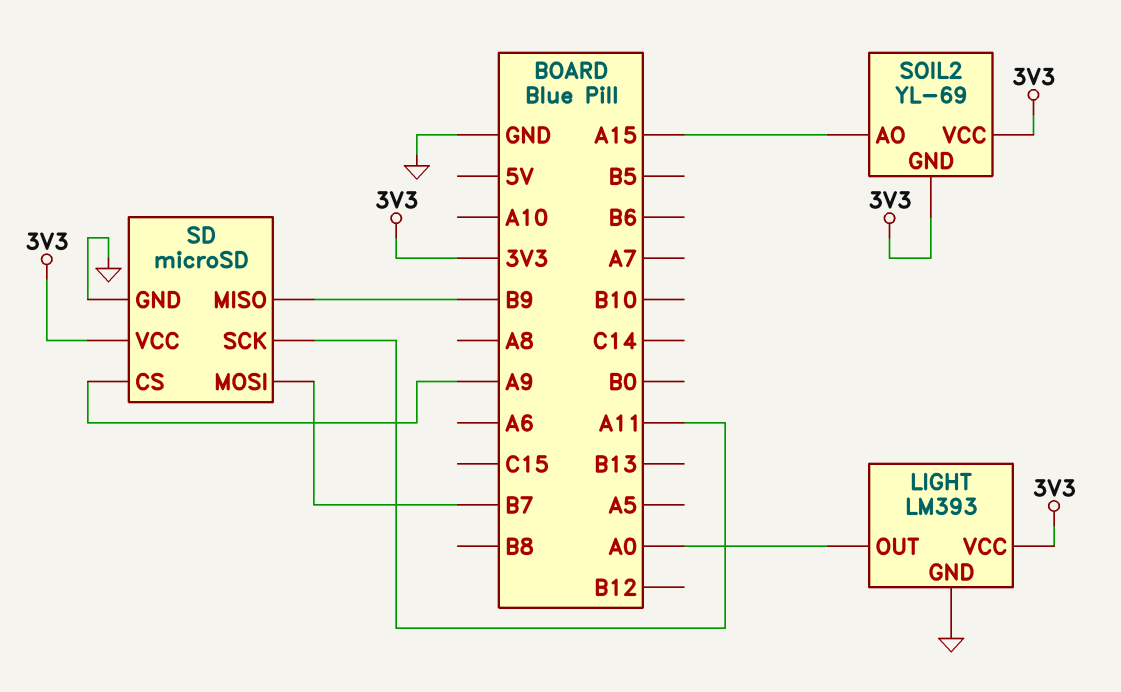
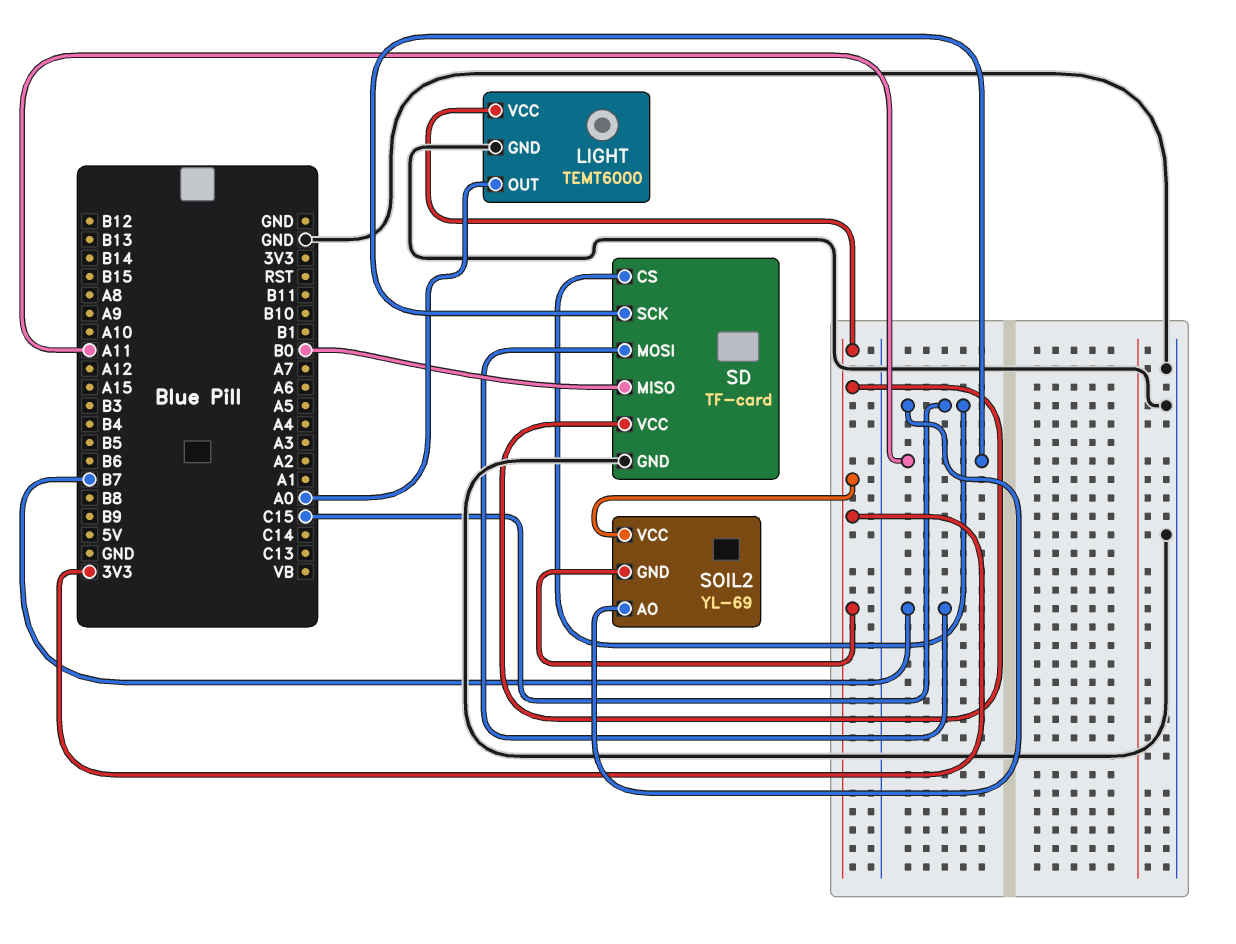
LIGHT: LM393 -> TEMT6000
SD: microSD -> TF-card
SD pin CS: A9 -> C15
SD pin MISO: B9 -> B0
SOIL2 pin AO: A15 -> C15

